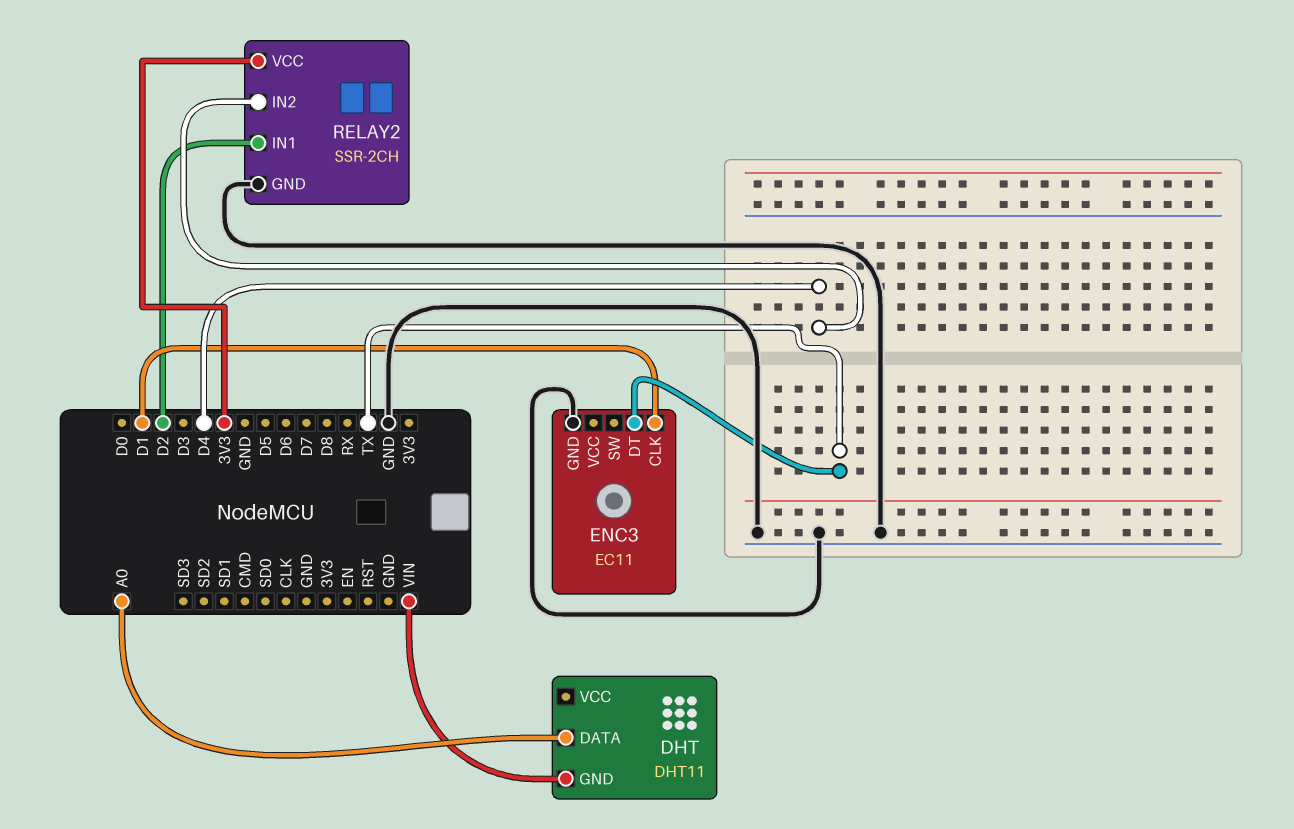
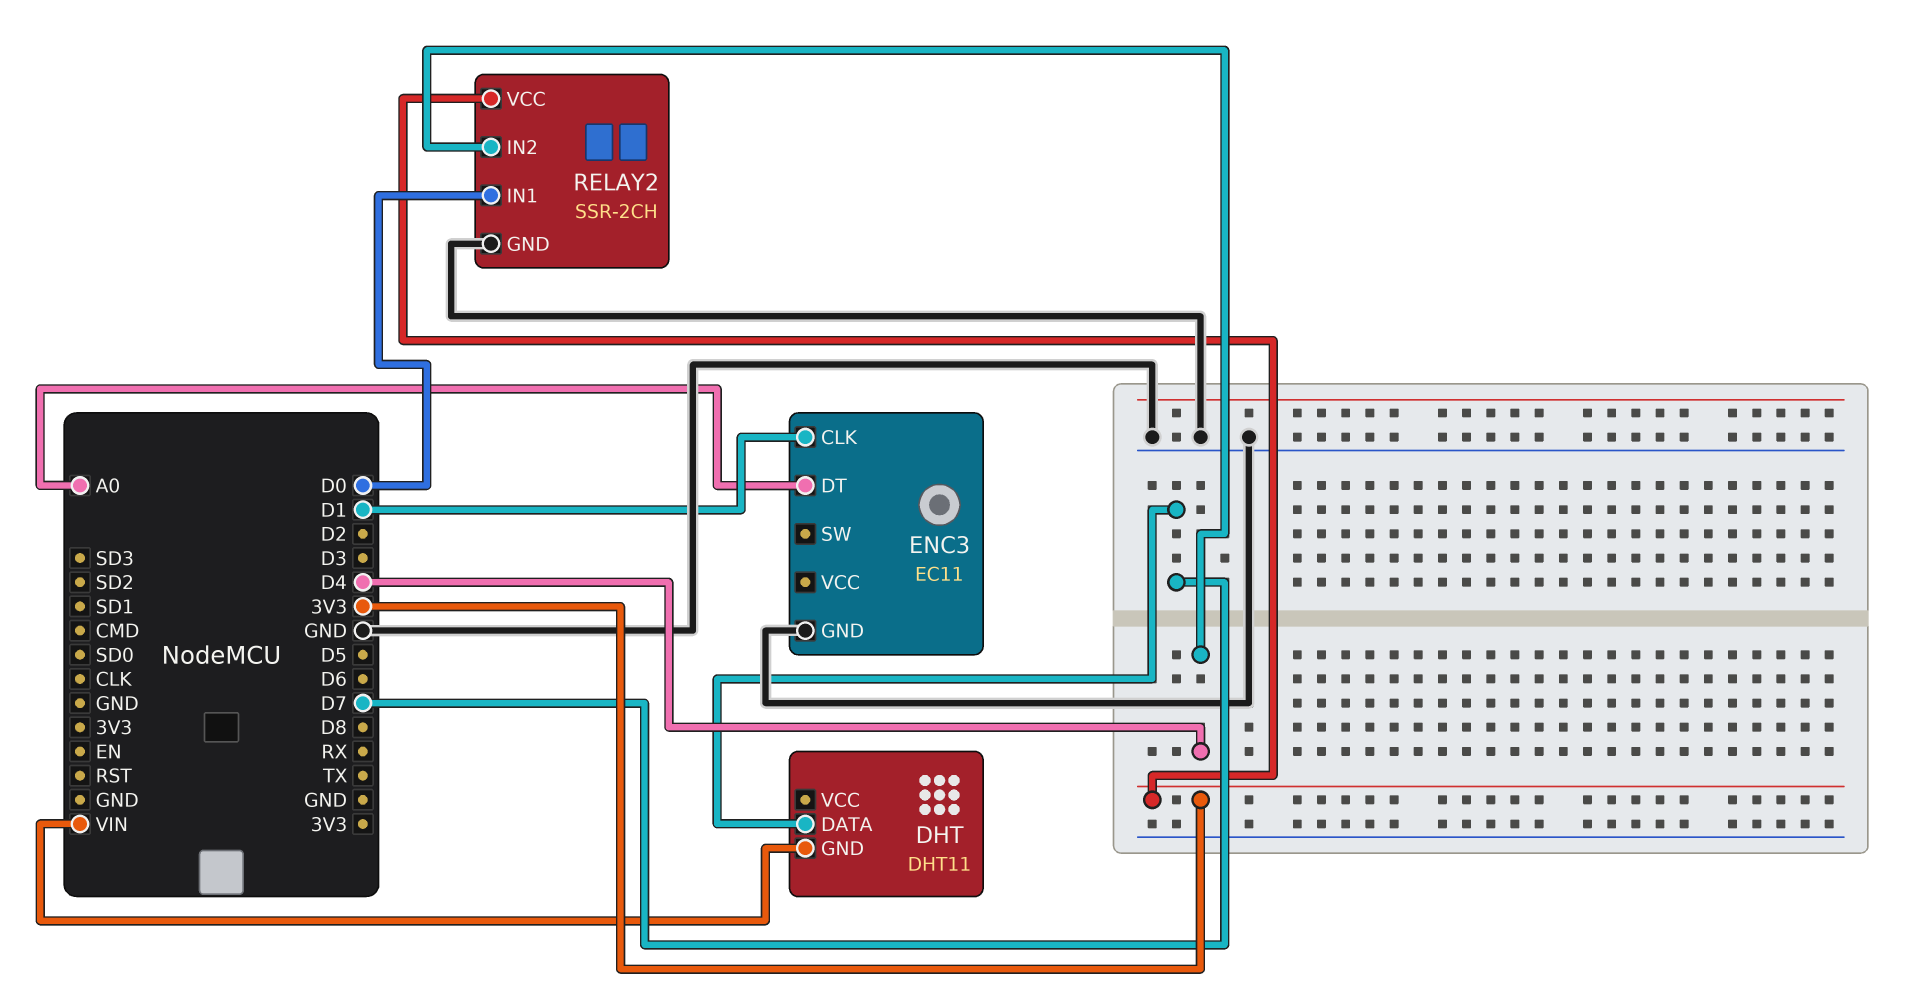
DHT pin DATA: A0 -> D7
ENC3 pin DT: TX -> A0
RELAY2 pin IN1: D2 -> D0

